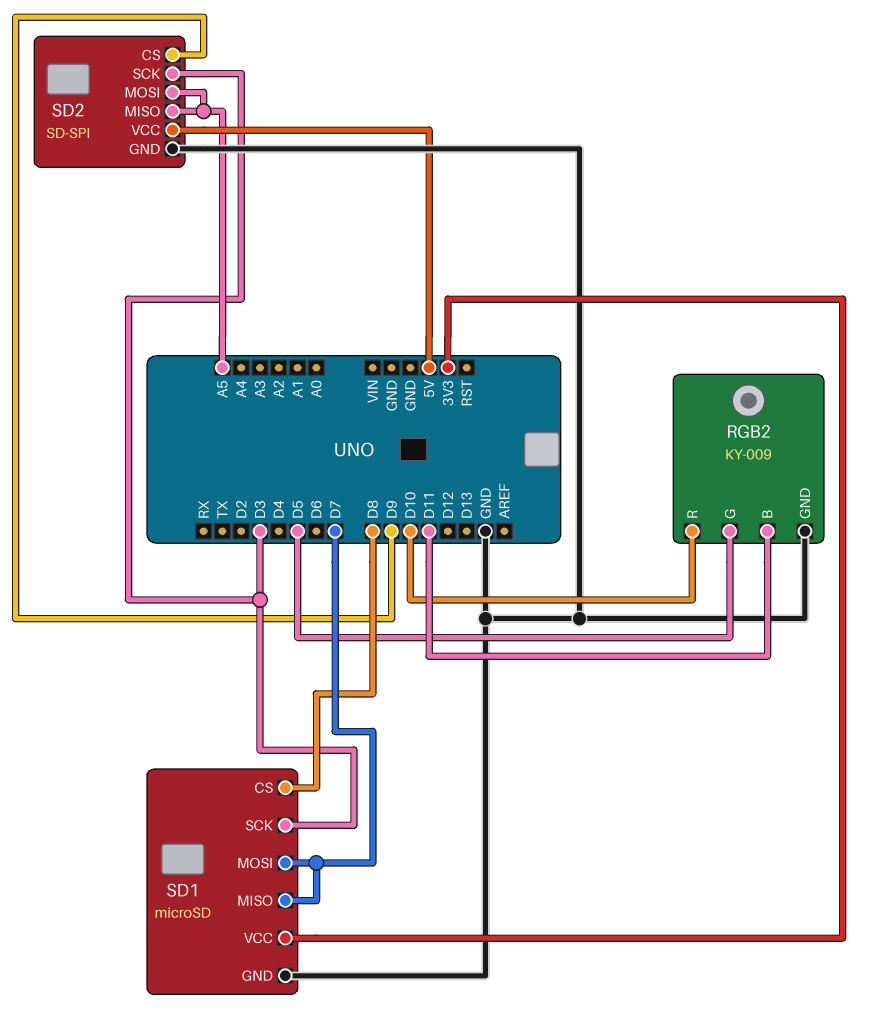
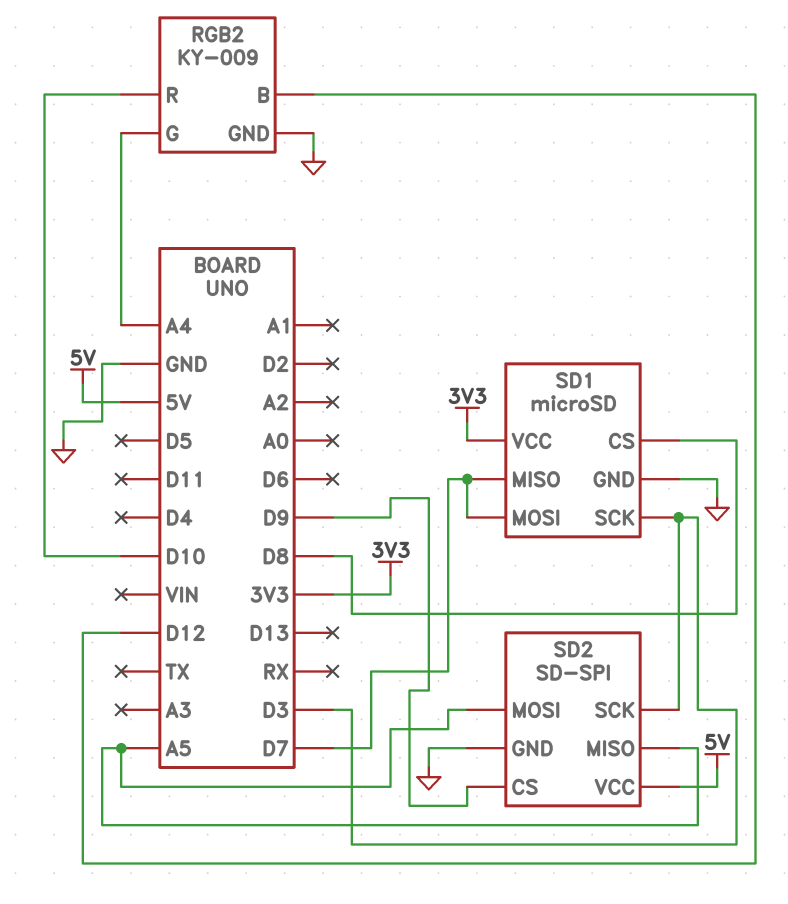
RGB2 pin B: D11 -> D12
RGB2 pin G: D5 -> A4

